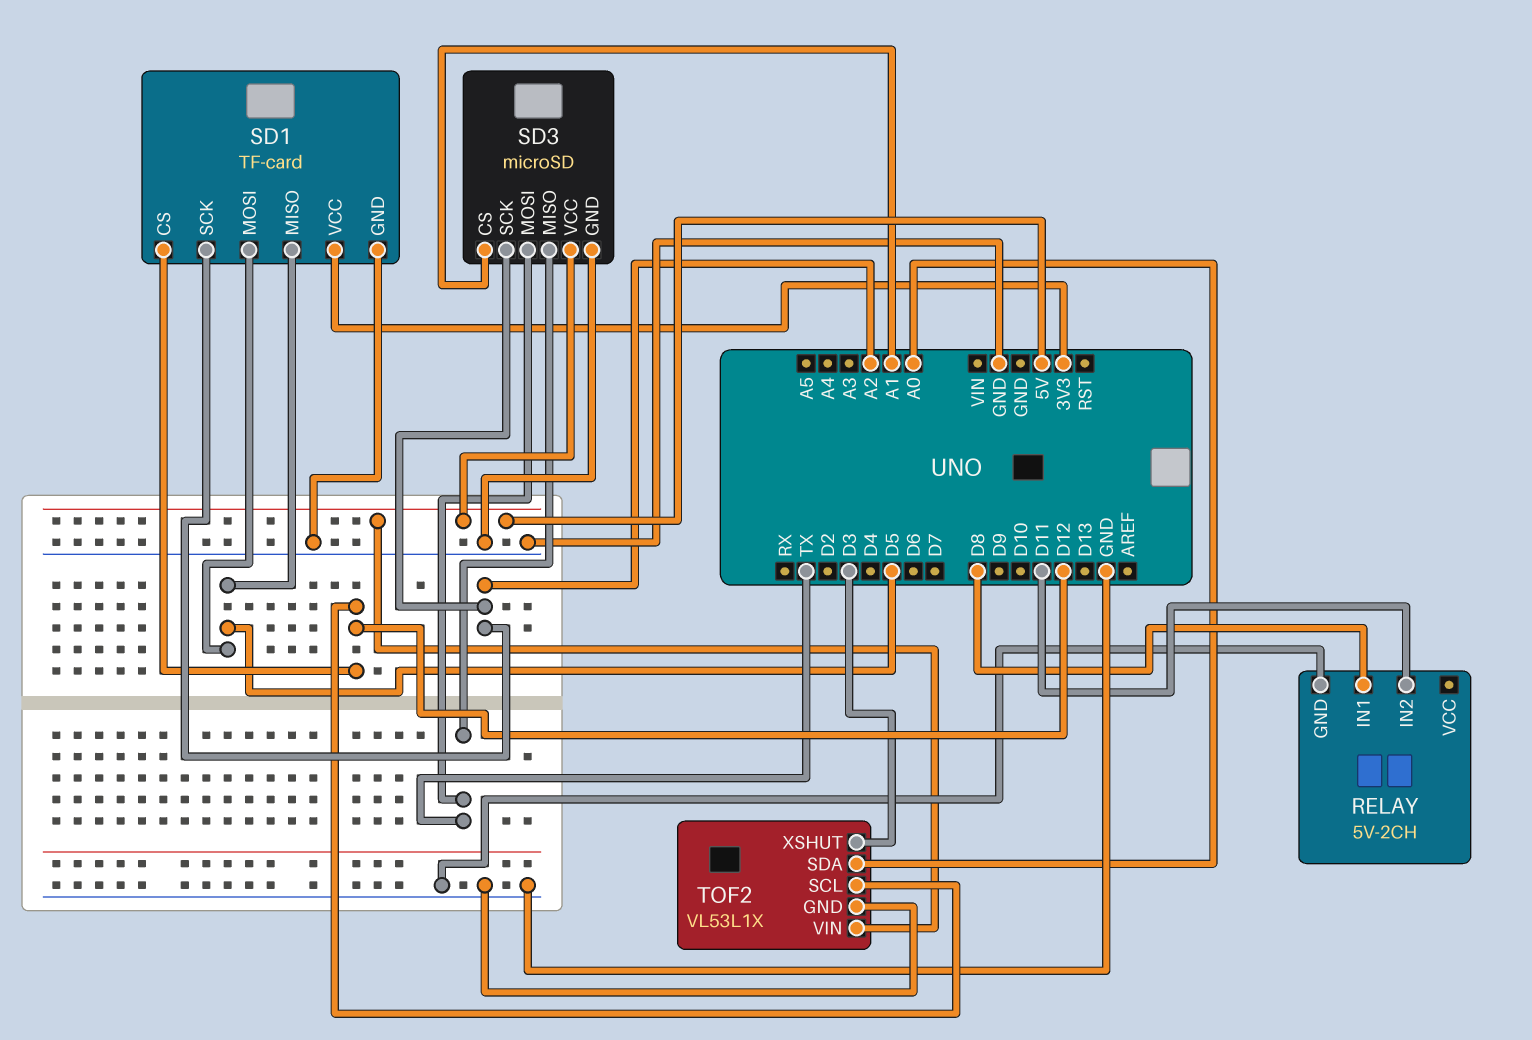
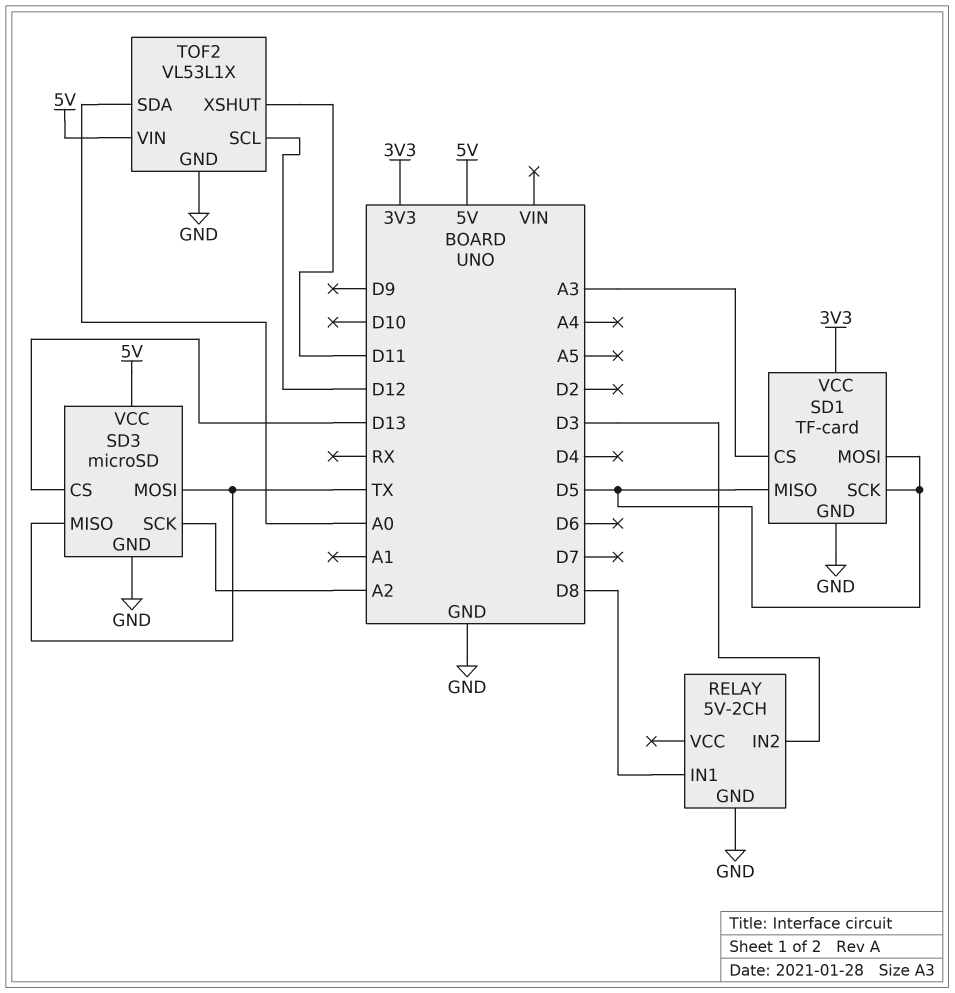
RELAY pin IN2: D11 -> D3
SD1 pin CS: D12 -> A3
SD1 pin SCK: A2 -> D5
SD3 pin CS: A1 -> D13
TOF2 pin XSHUT: D3 -> D11

